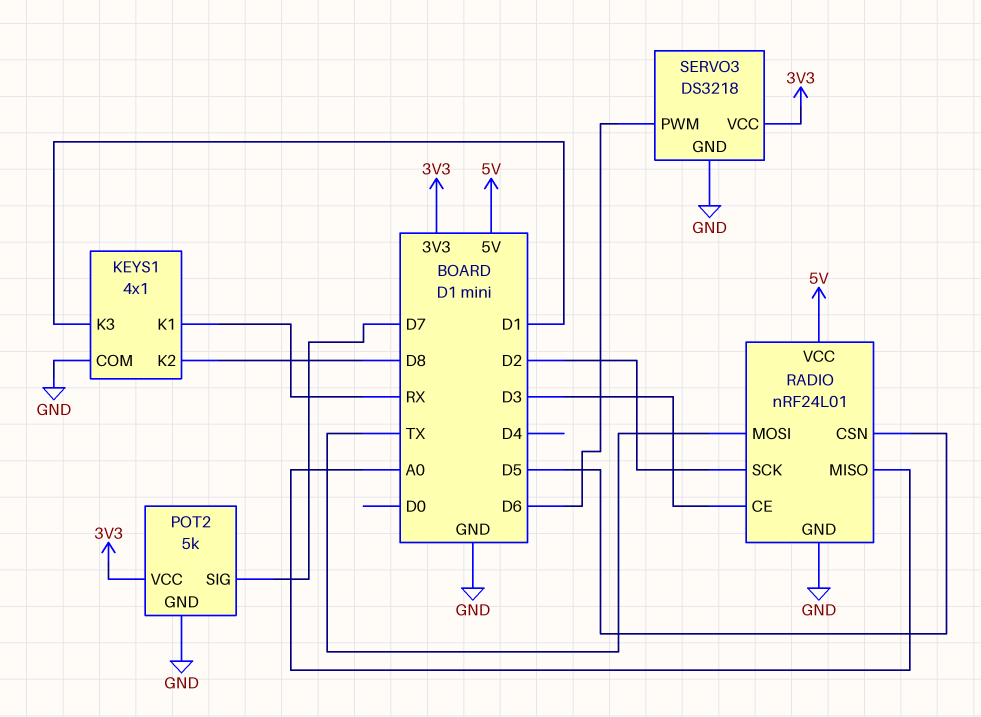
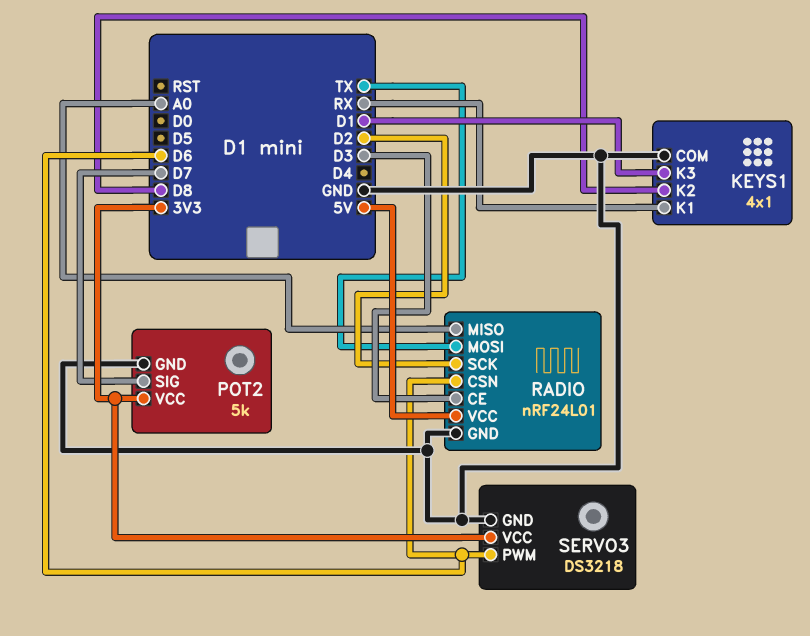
RADIO pin CSN: D5 -> D6

